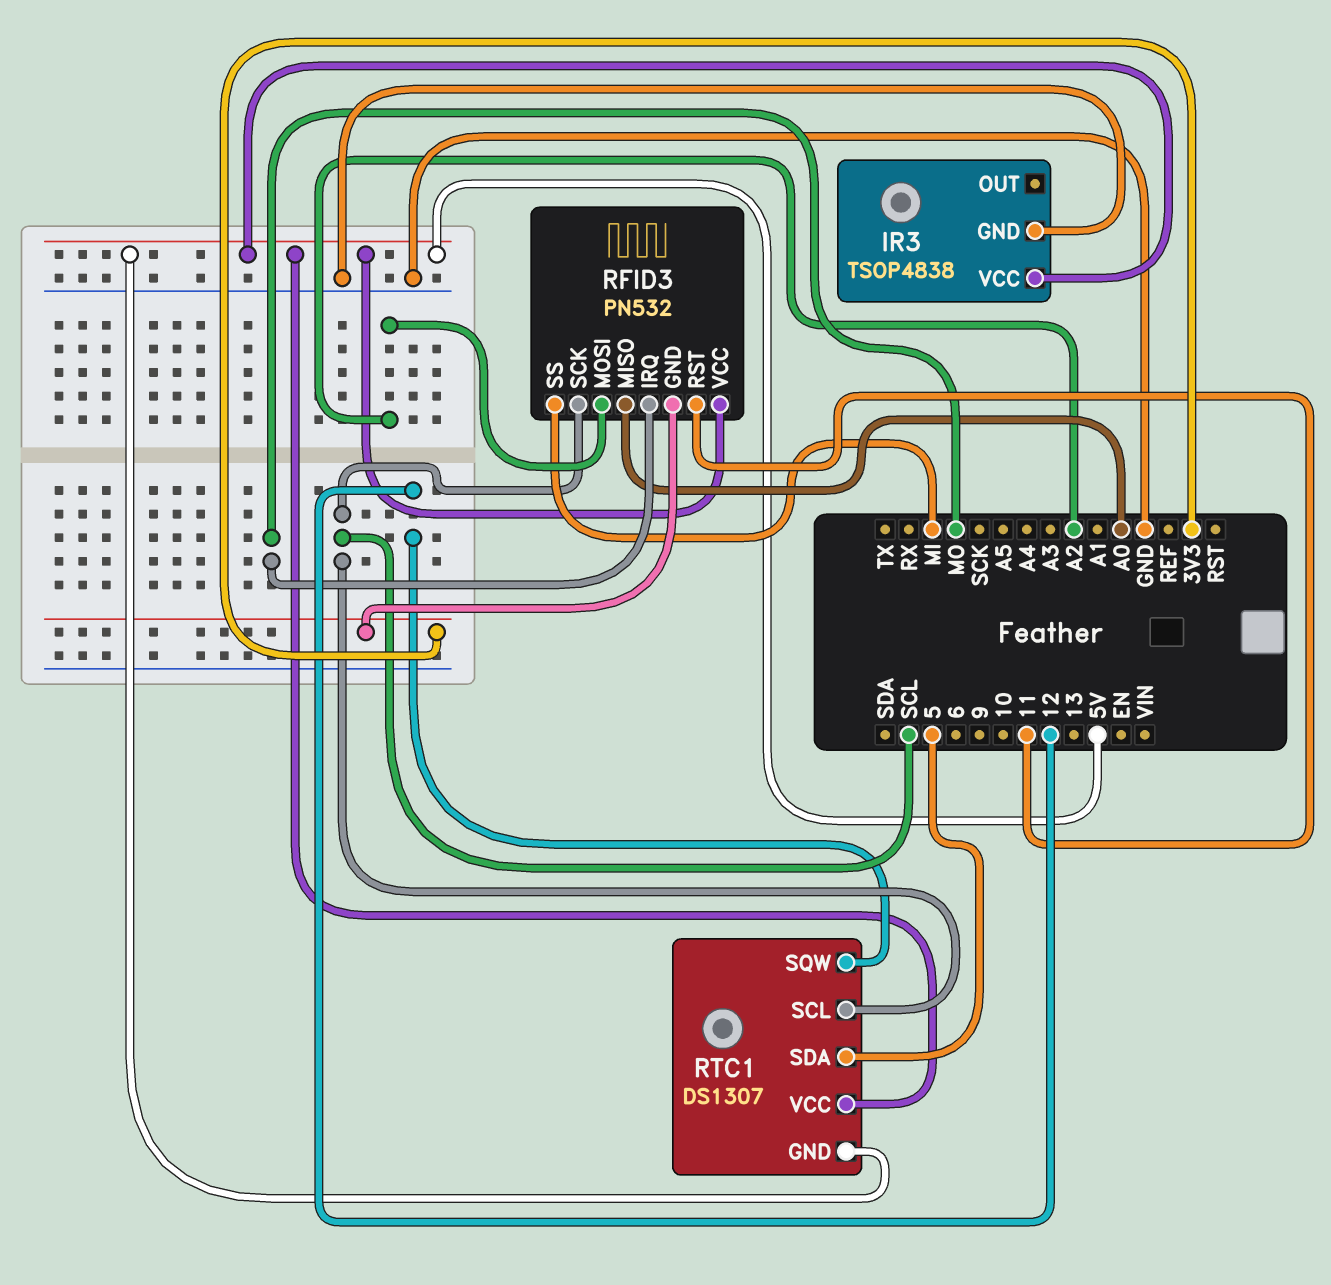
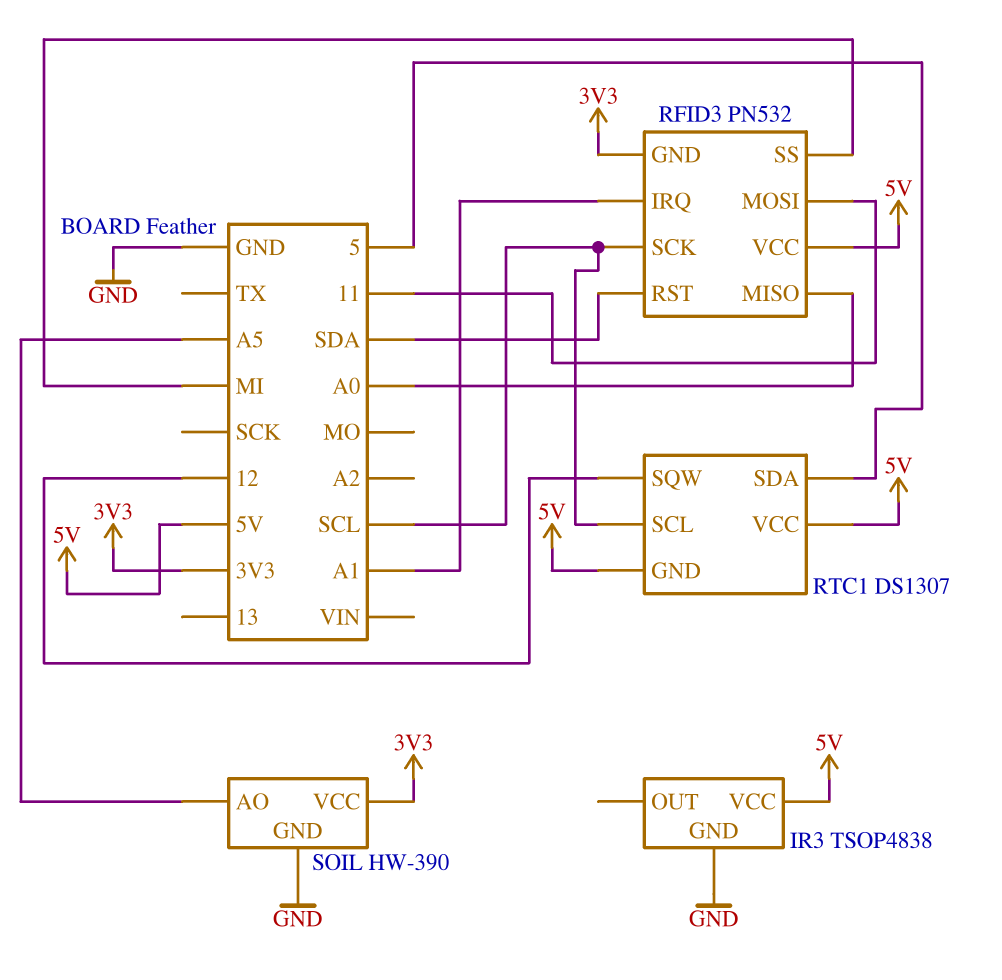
RFID3 pin IRQ: MO -> A1
RFID3 pin MOSI: A2 -> 11
RFID3 pin RST: 11 -> SDA
SOIL: none -> HW-390
SOIL pin AO: none -> A5
SOIL pin GND: none -> GND
SOIL pin VCC: none -> 3V3

